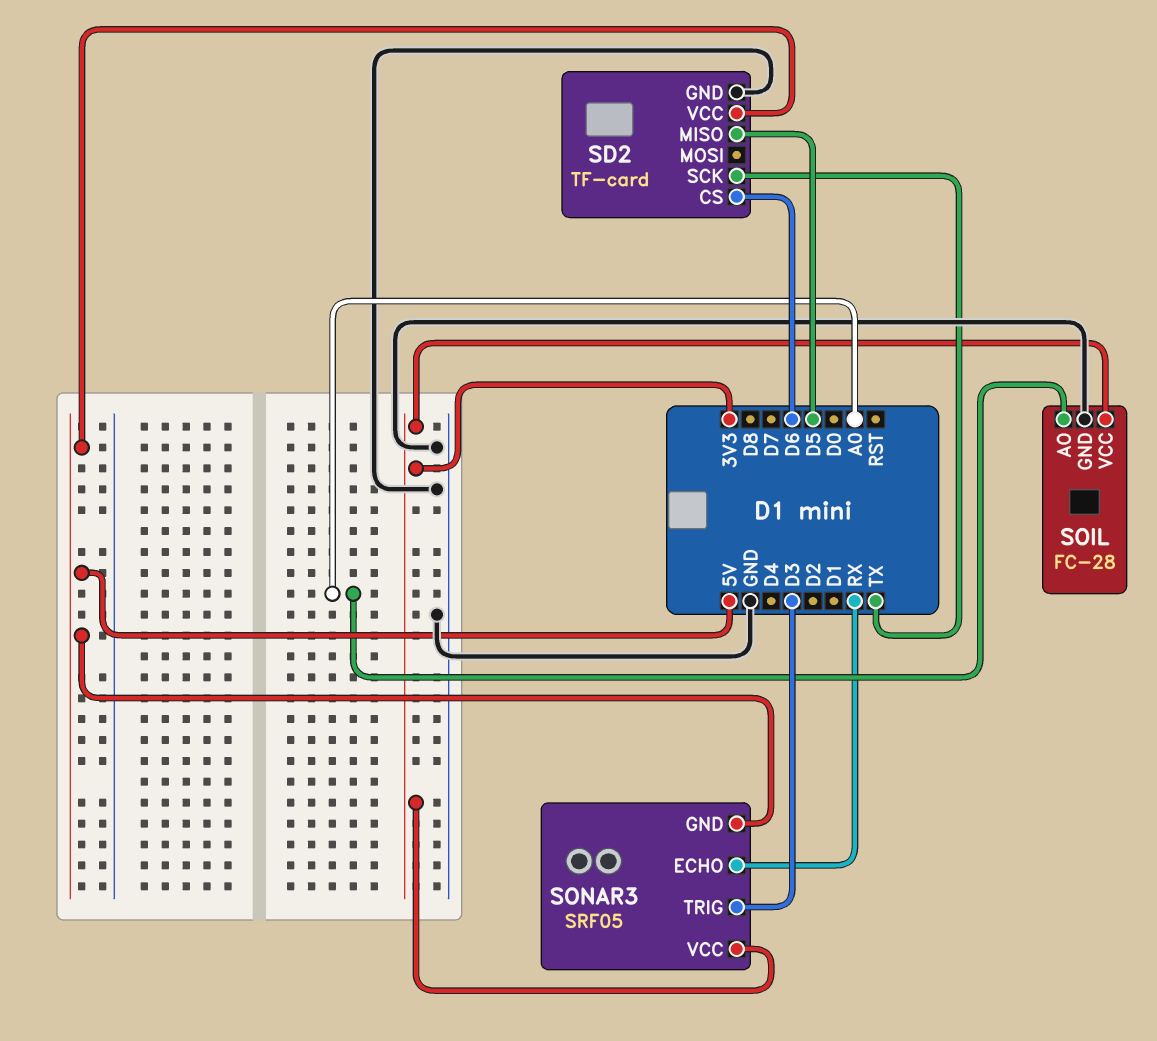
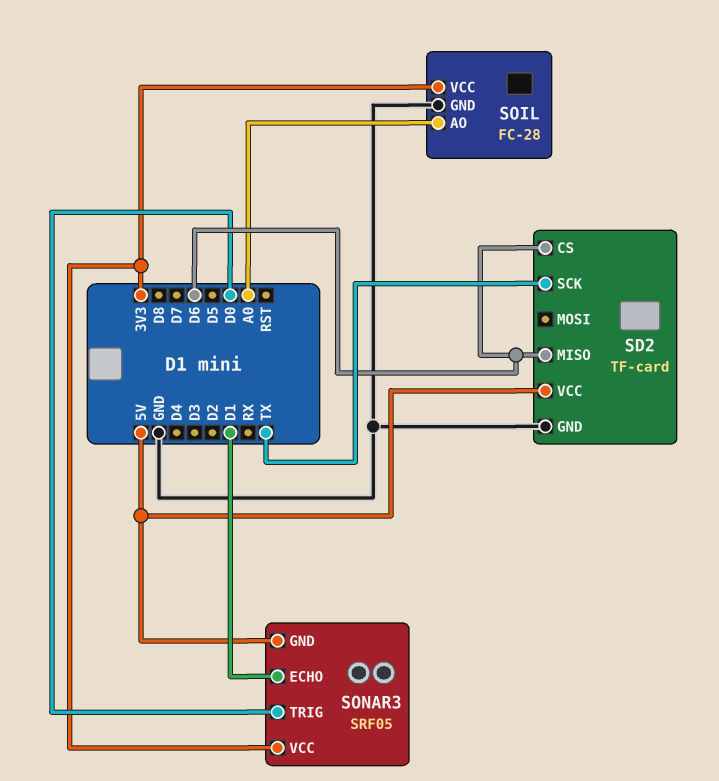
SD2 pin MISO: D5 -> D6
SONAR3 pin ECHO: RX -> D1
SONAR3 pin TRIG: D3 -> D0

